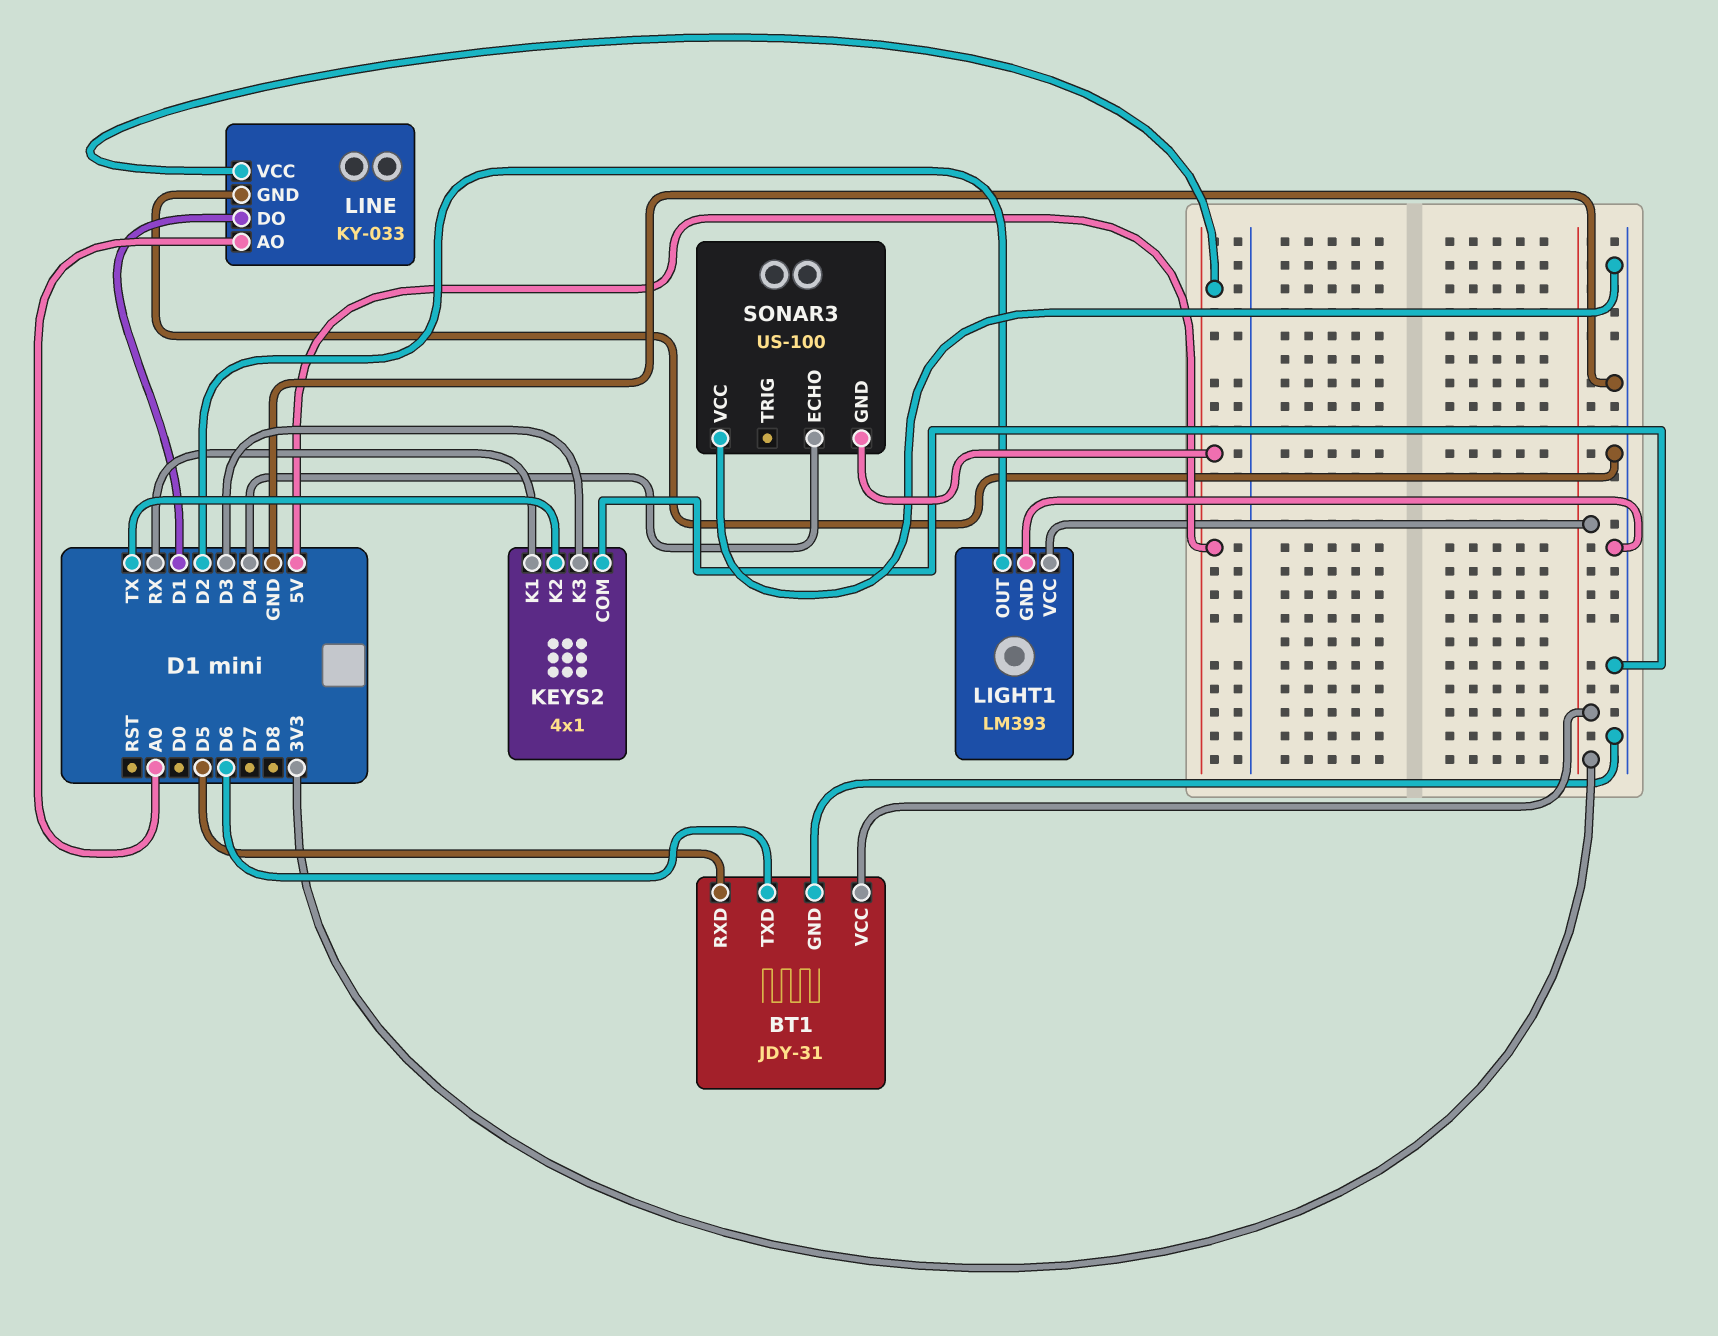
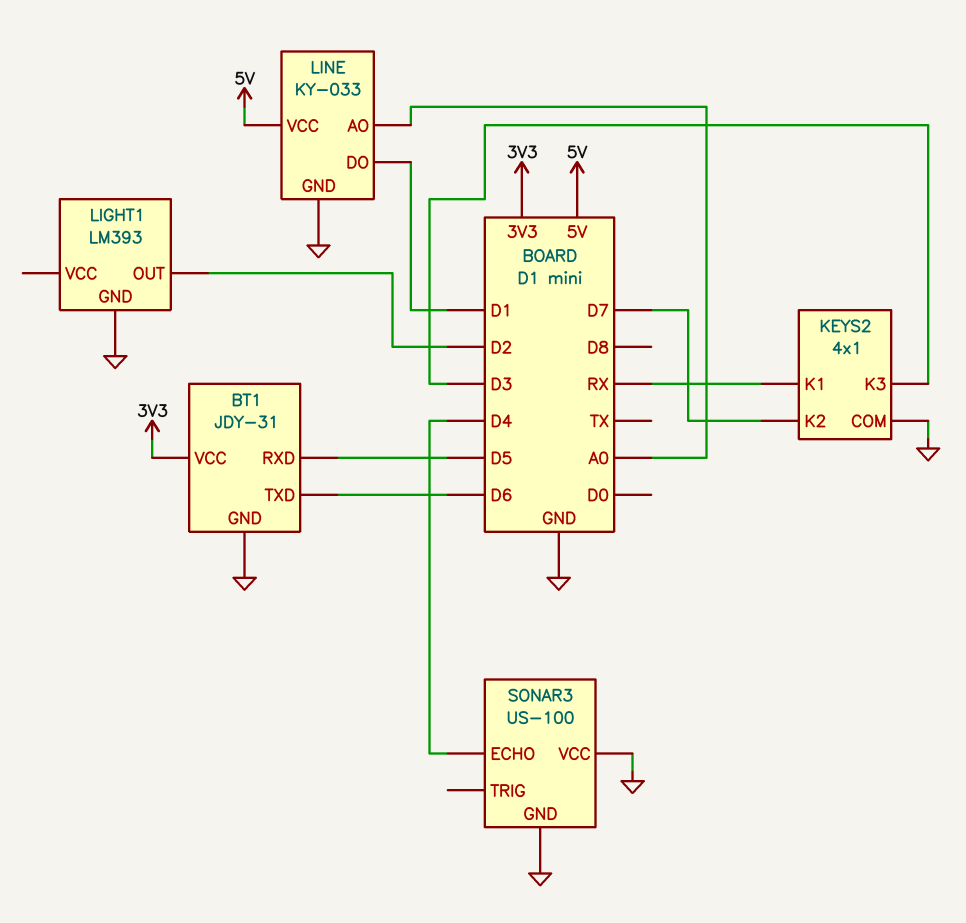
KEYS2 pin K2: TX -> D7
LIGHT1 pin VCC: 3V3 -> none
SONAR3 pin GND: 5V -> GND

